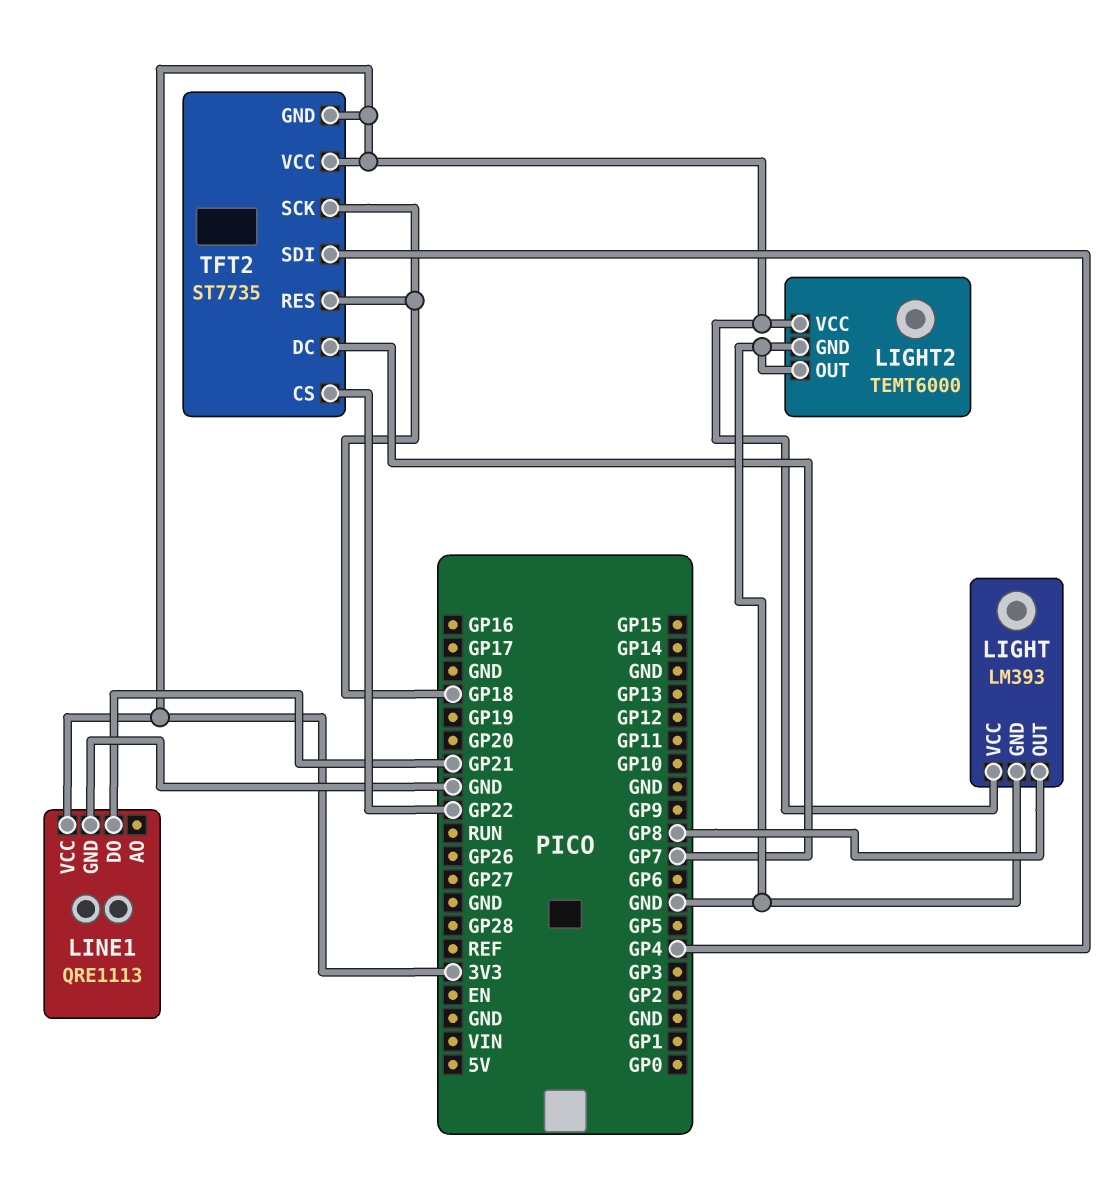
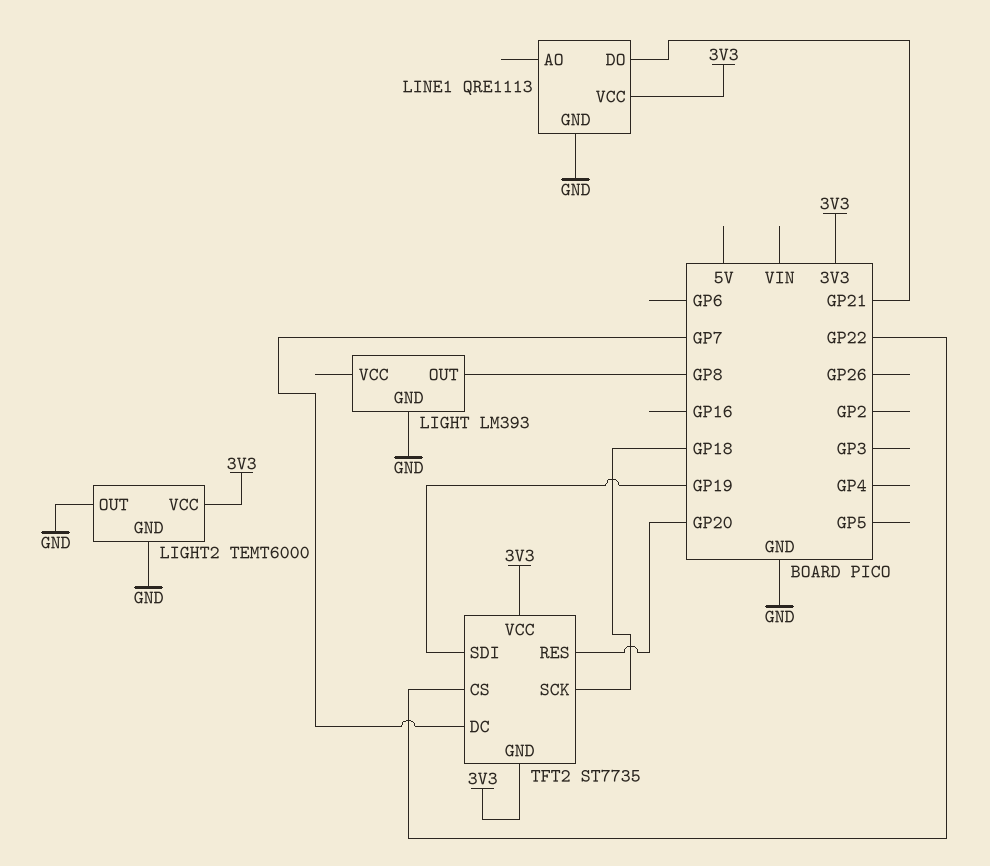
LIGHT pin VCC: 3V3 -> none
TFT2 pin RES: GP18 -> GP20
TFT2 pin SDI: GP4 -> GP19

